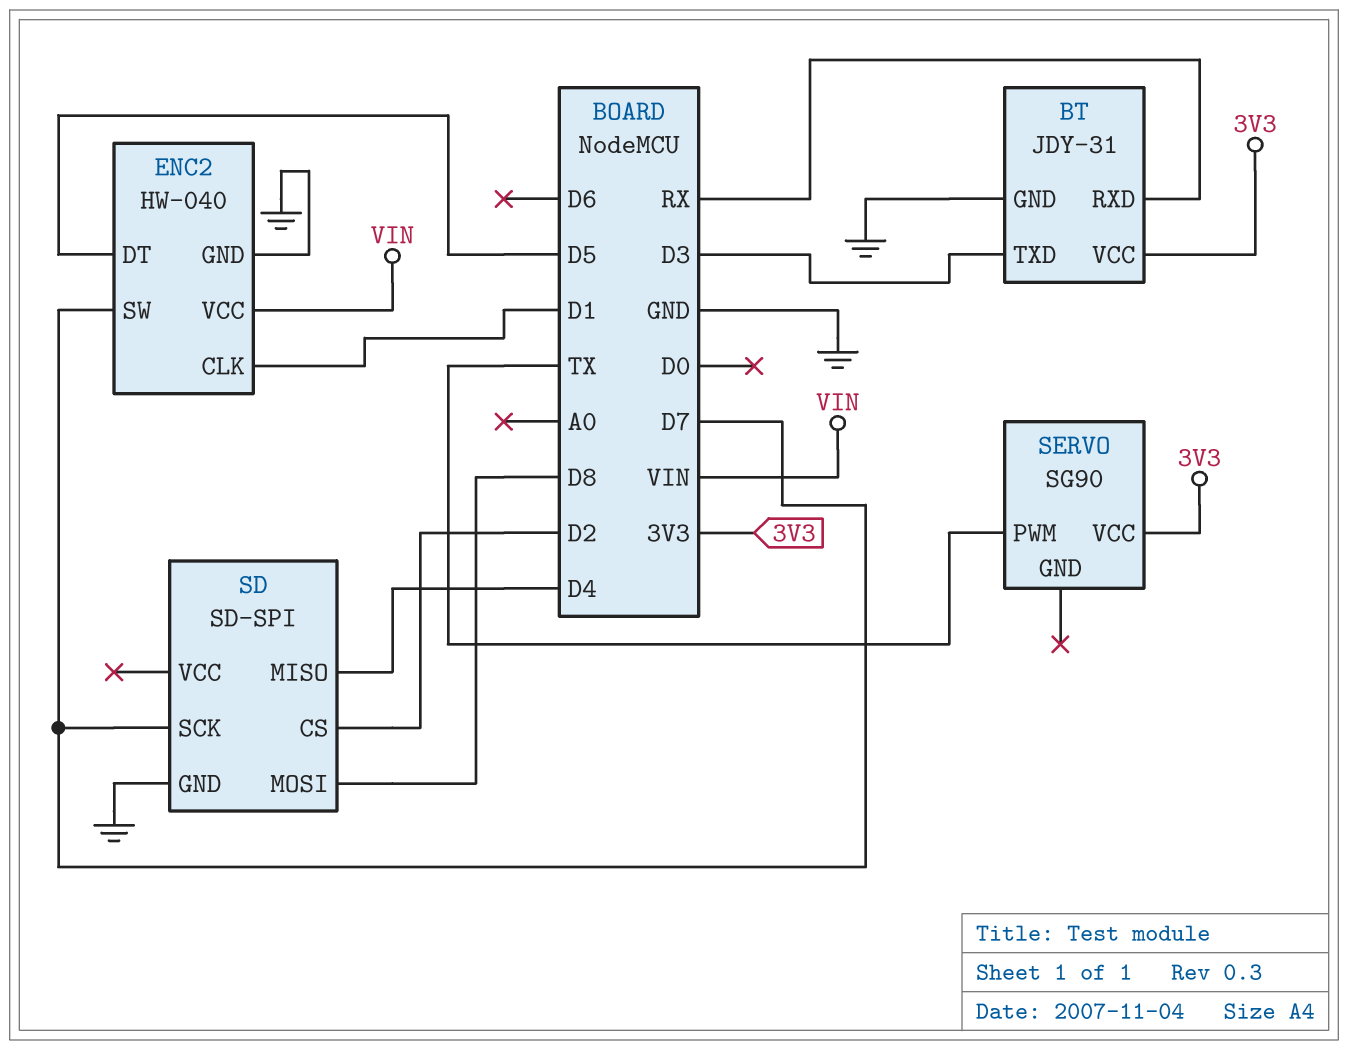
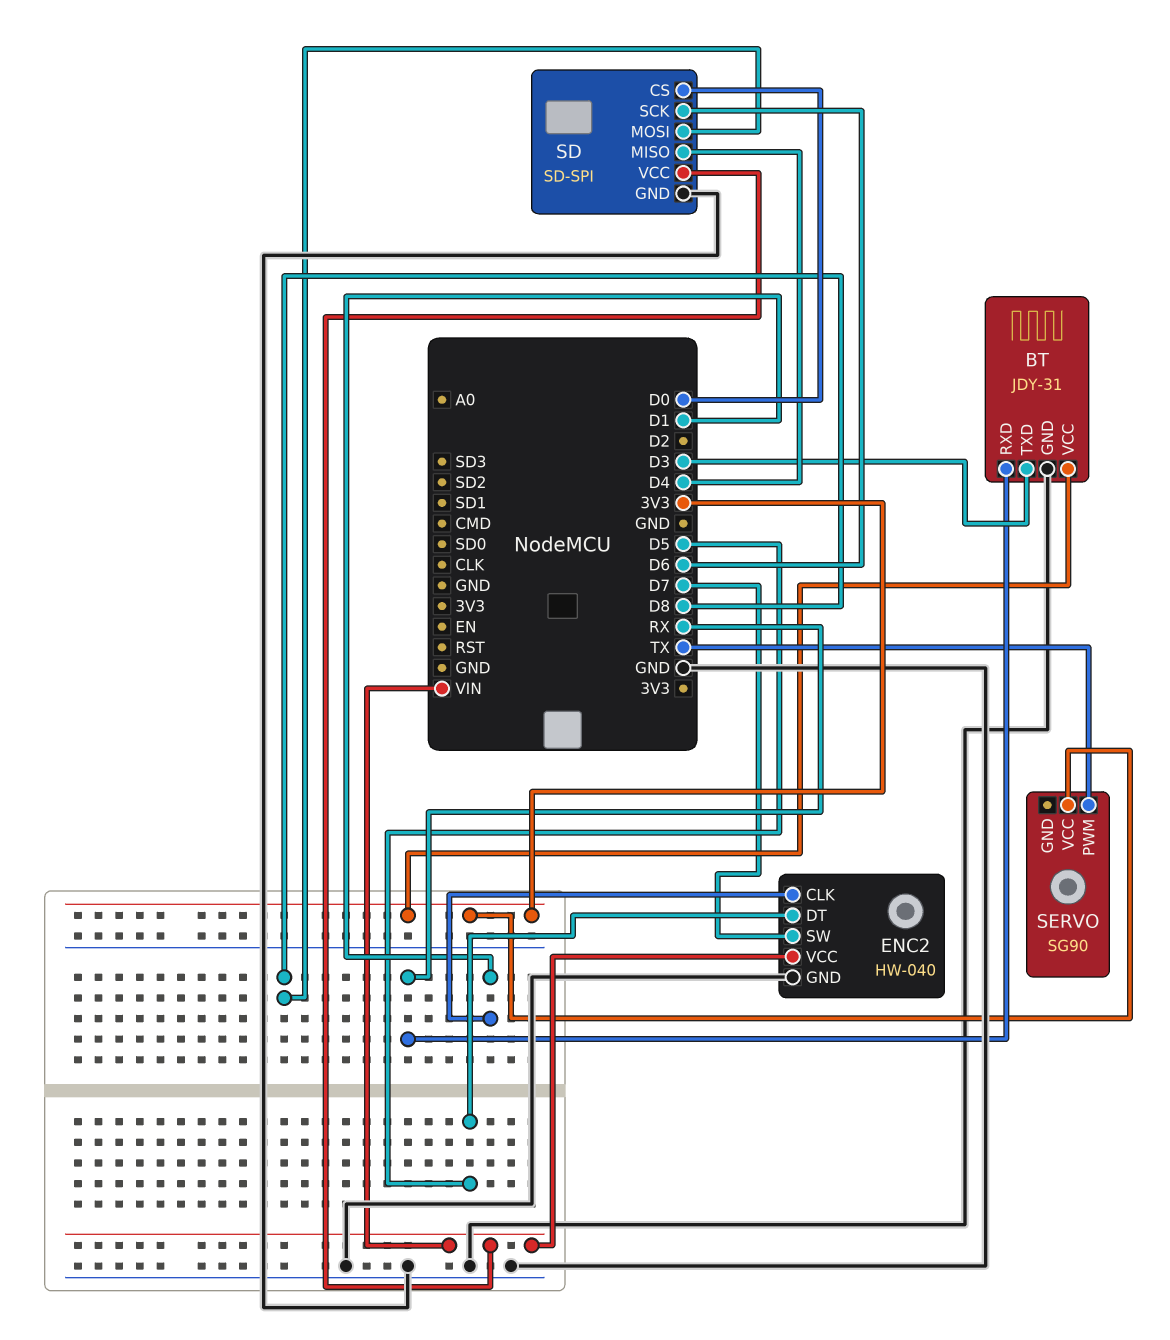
SD pin CS: D2 -> D0
SD pin SCK: D7 -> D6
SD pin VCC: none -> VIN

